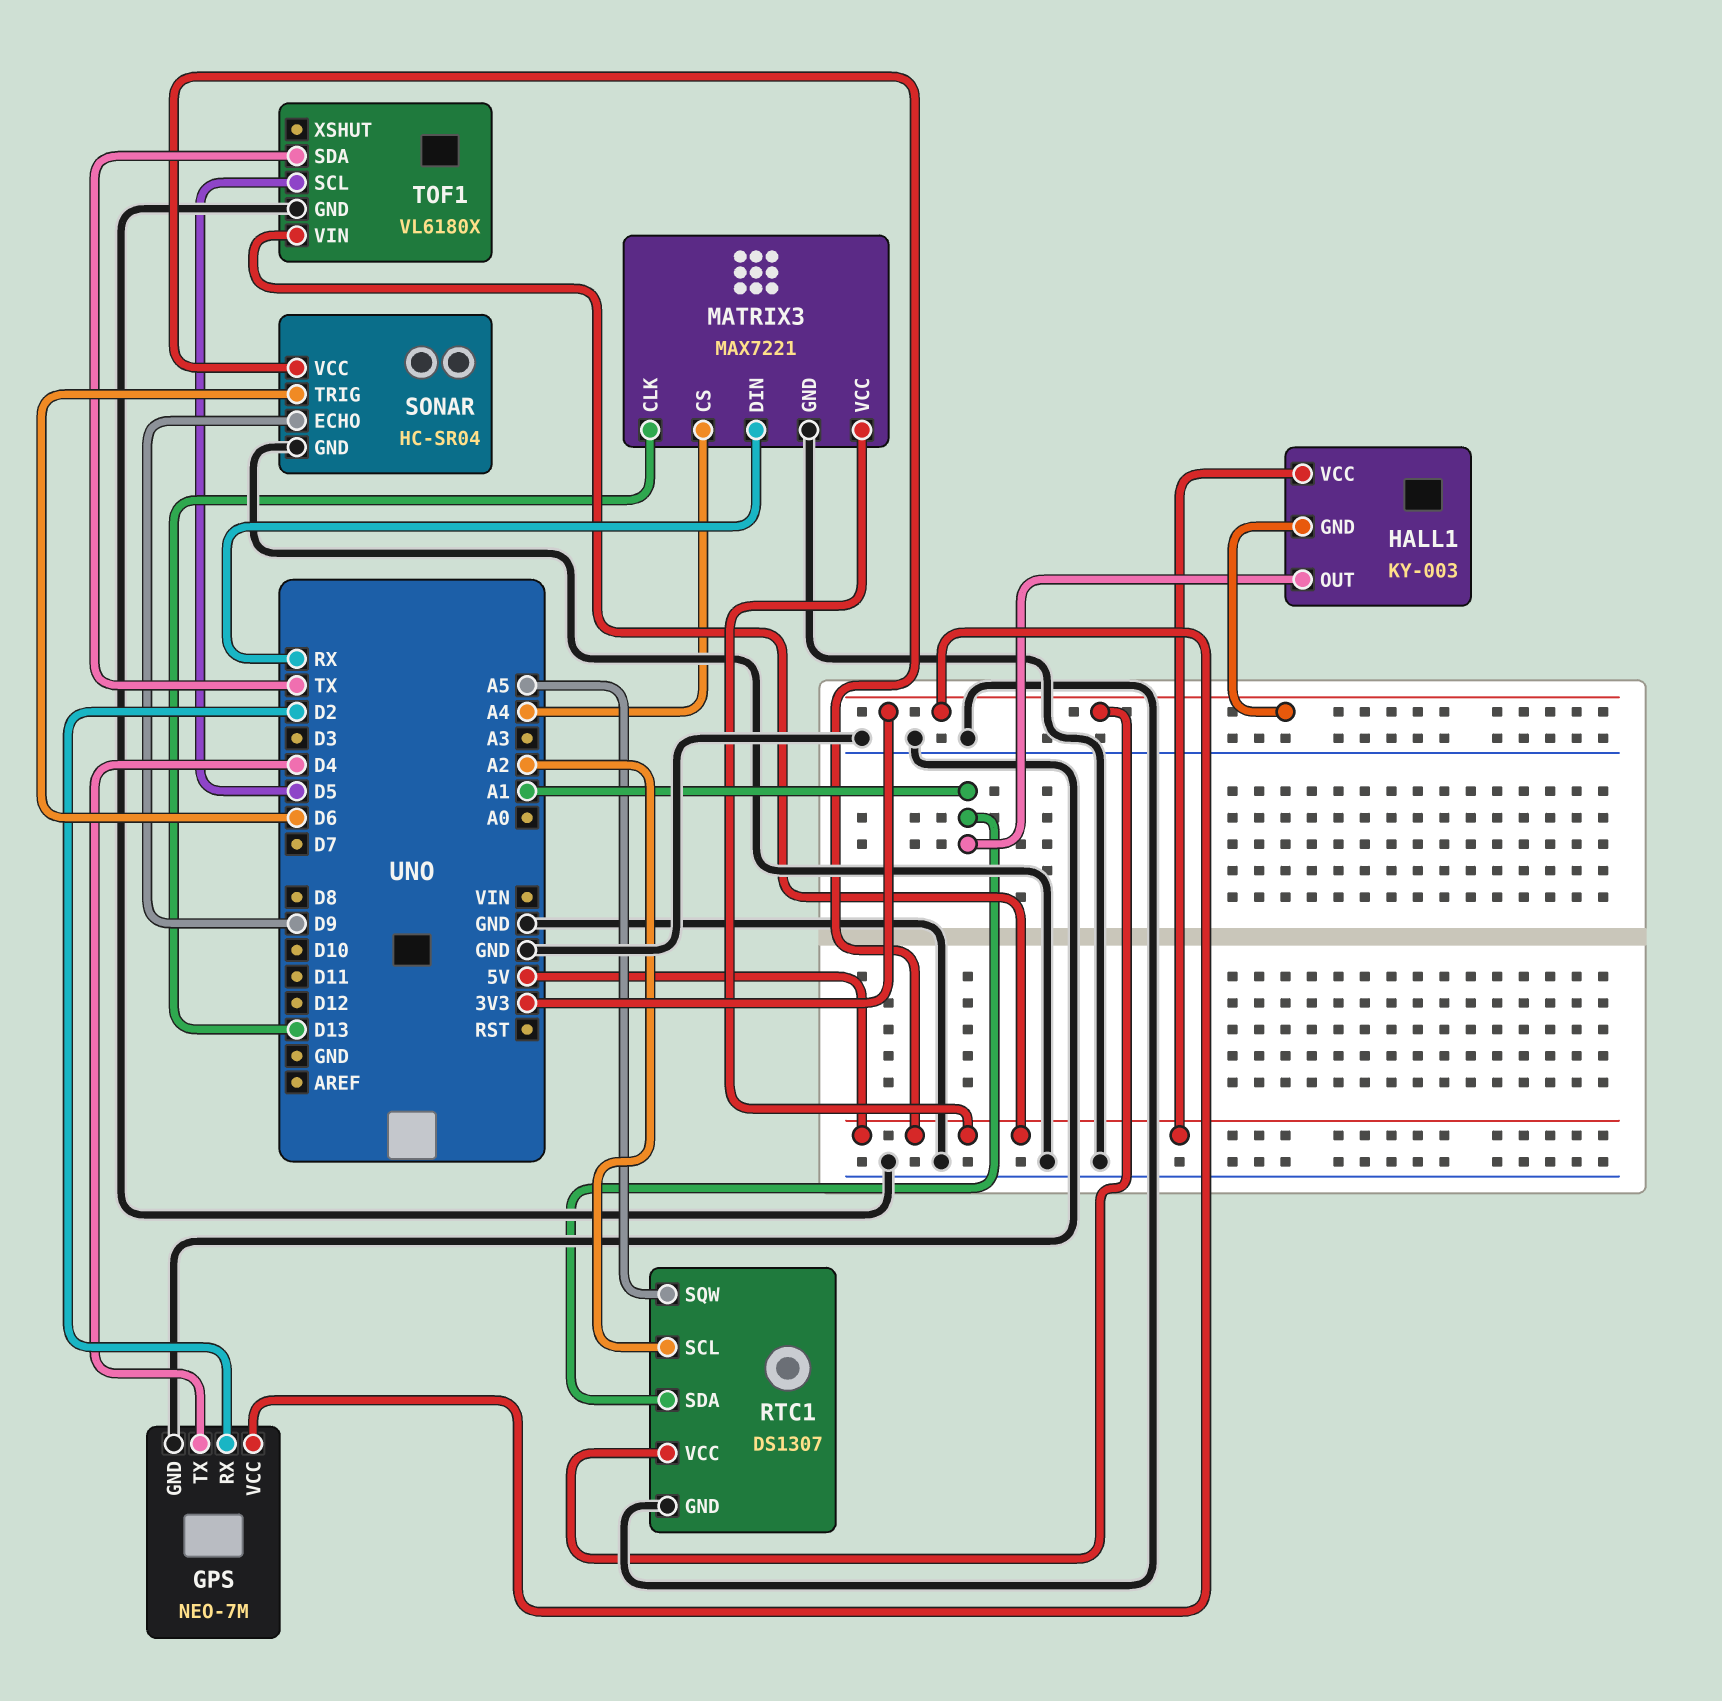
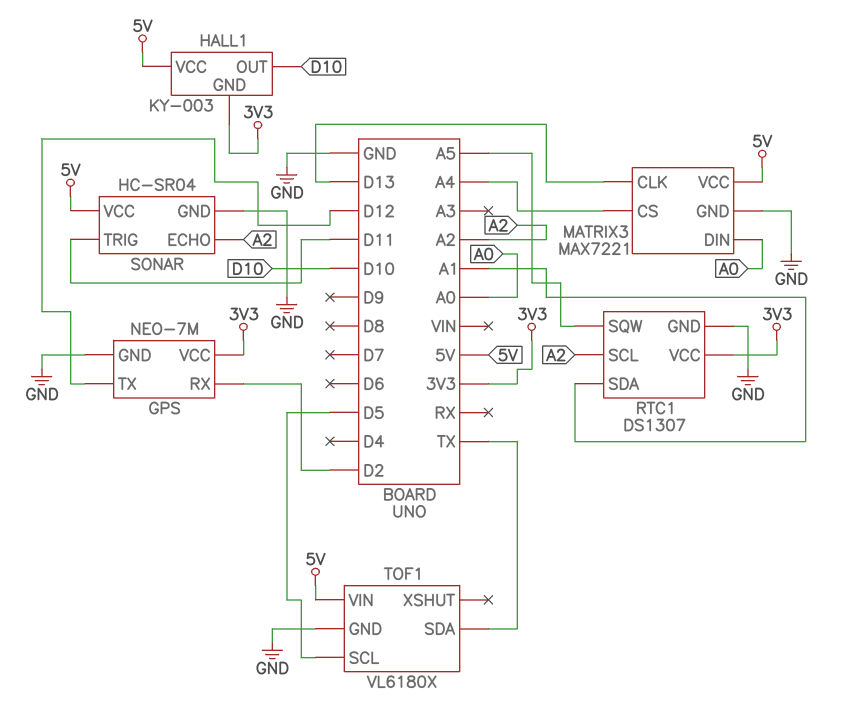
GPS pin TX: D4 -> D12
HALL1 pin OUT: A1 -> D10
MATRIX3 pin DIN: RX -> A0
SONAR pin ECHO: D9 -> A2
SONAR pin TRIG: D6 -> D11

